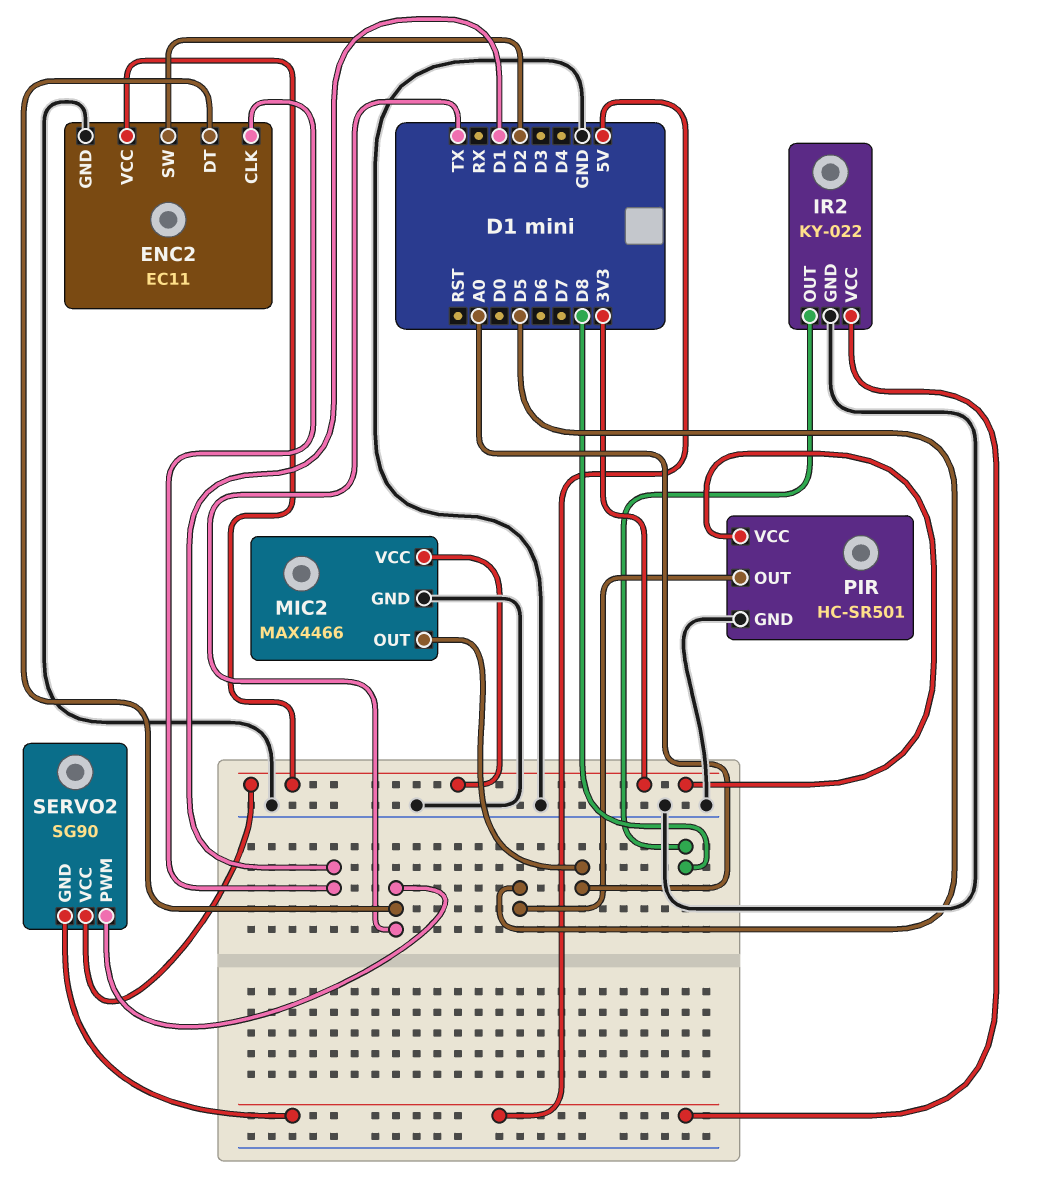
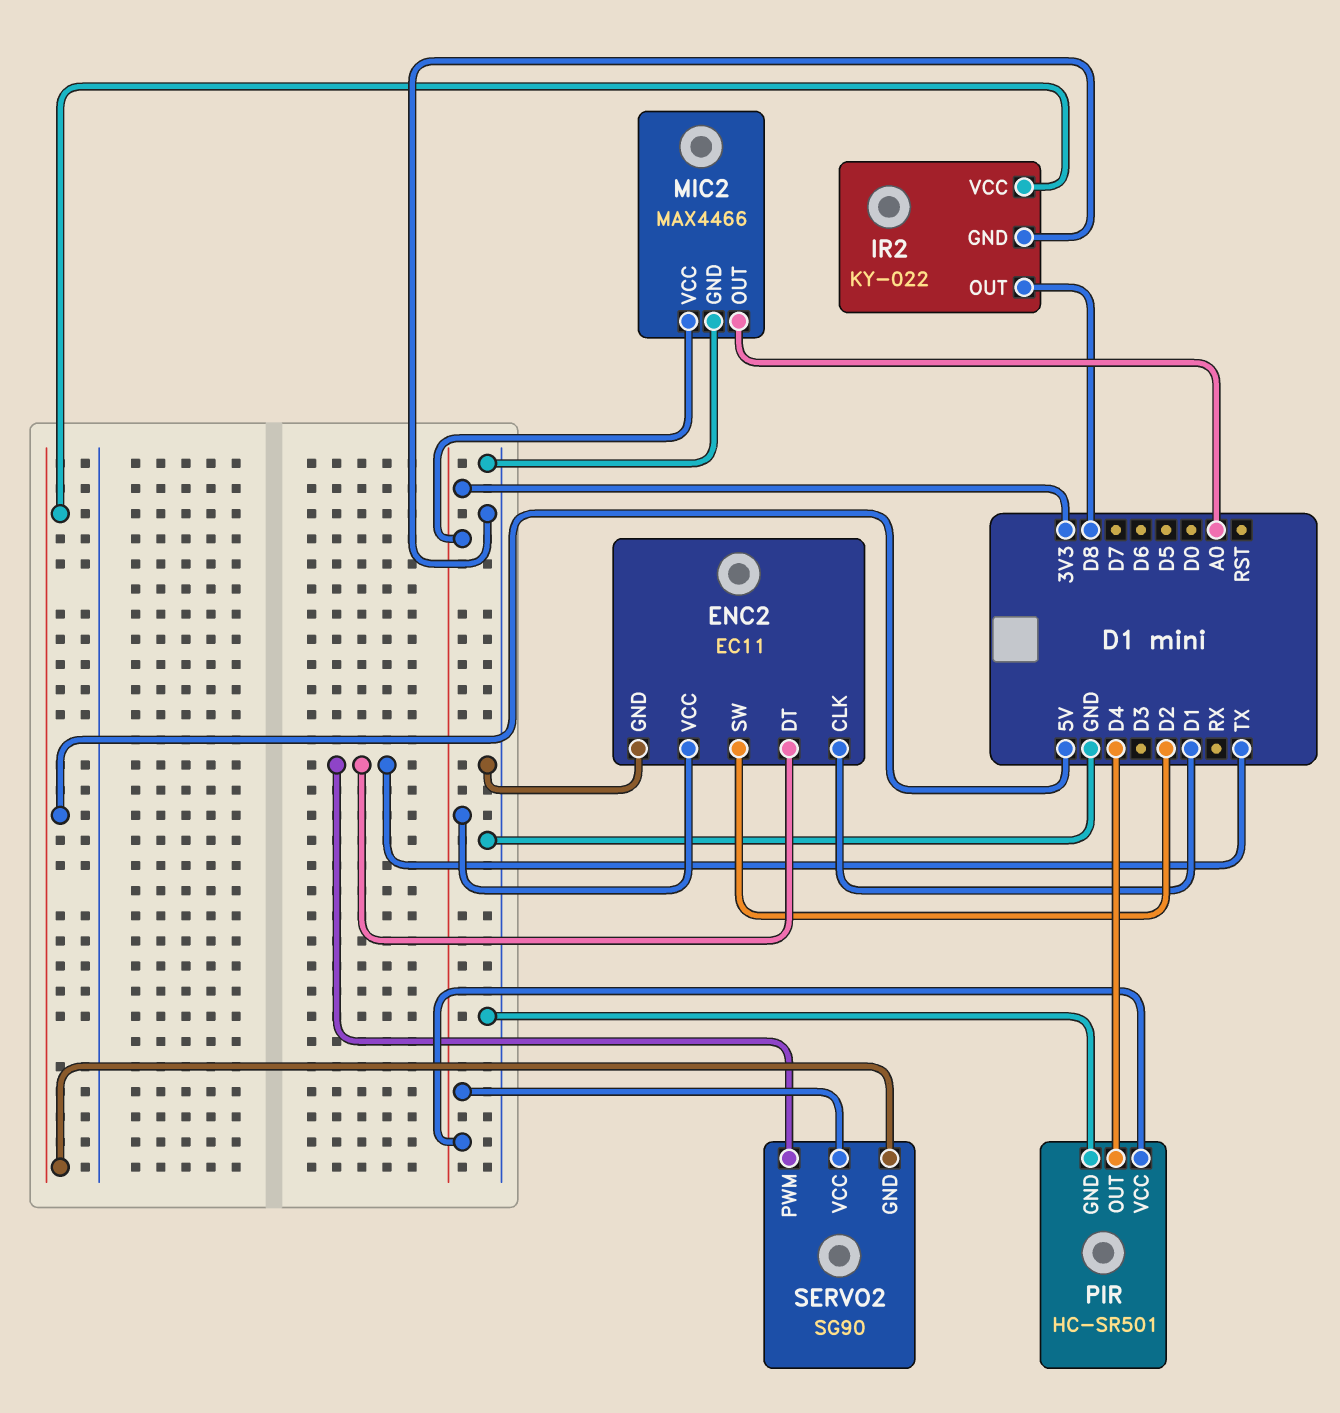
PIR pin OUT: D5 -> D4

